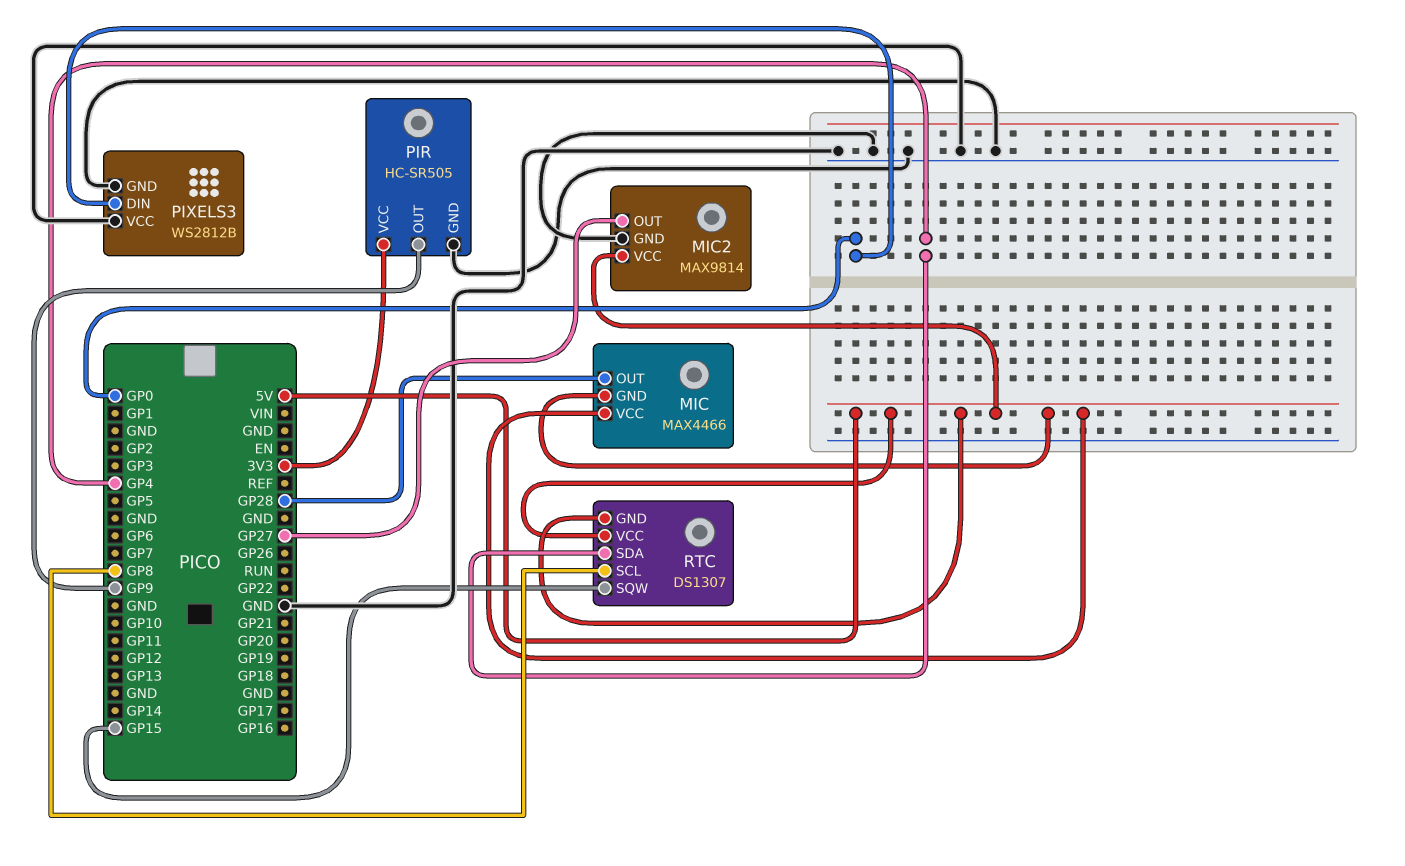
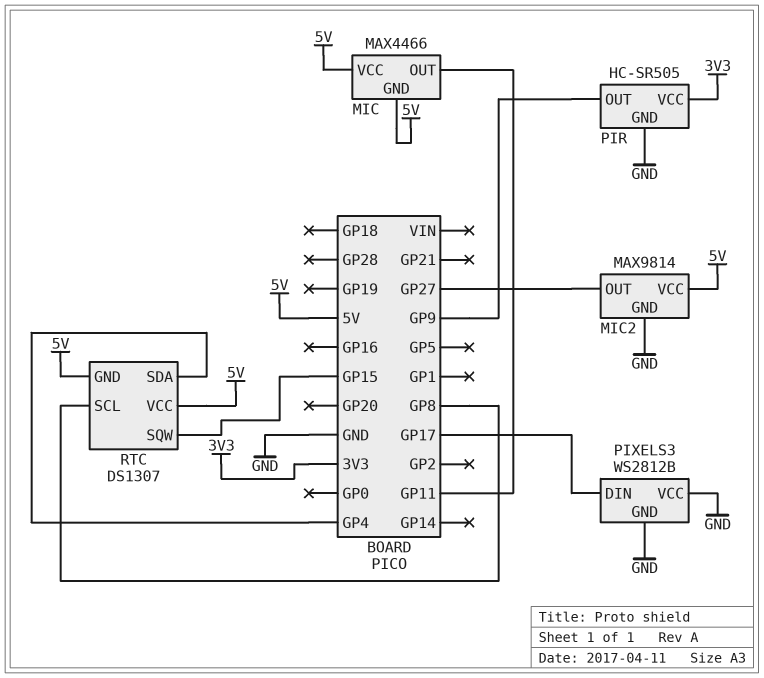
MIC pin OUT: GP28 -> GP11
PIXELS3 pin DIN: GP0 -> GP17

